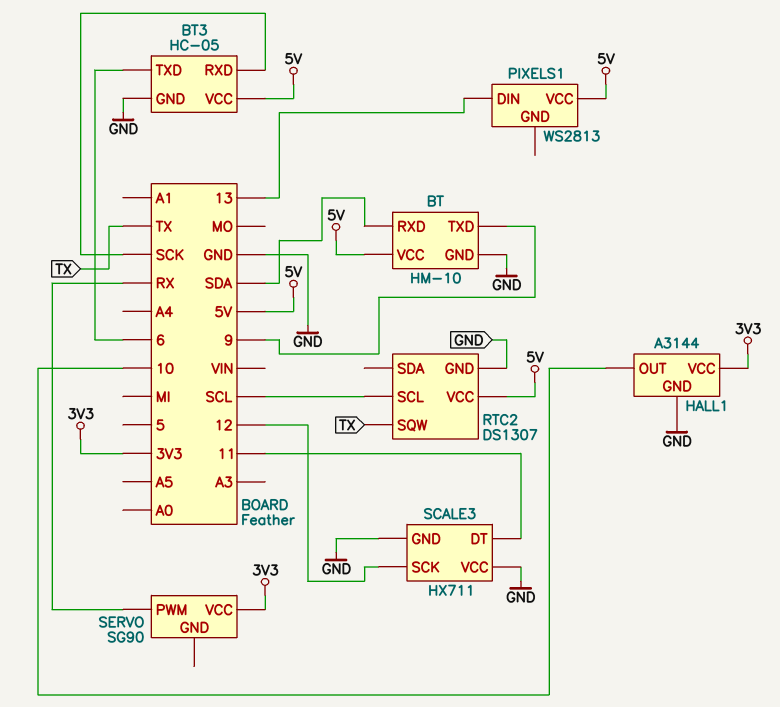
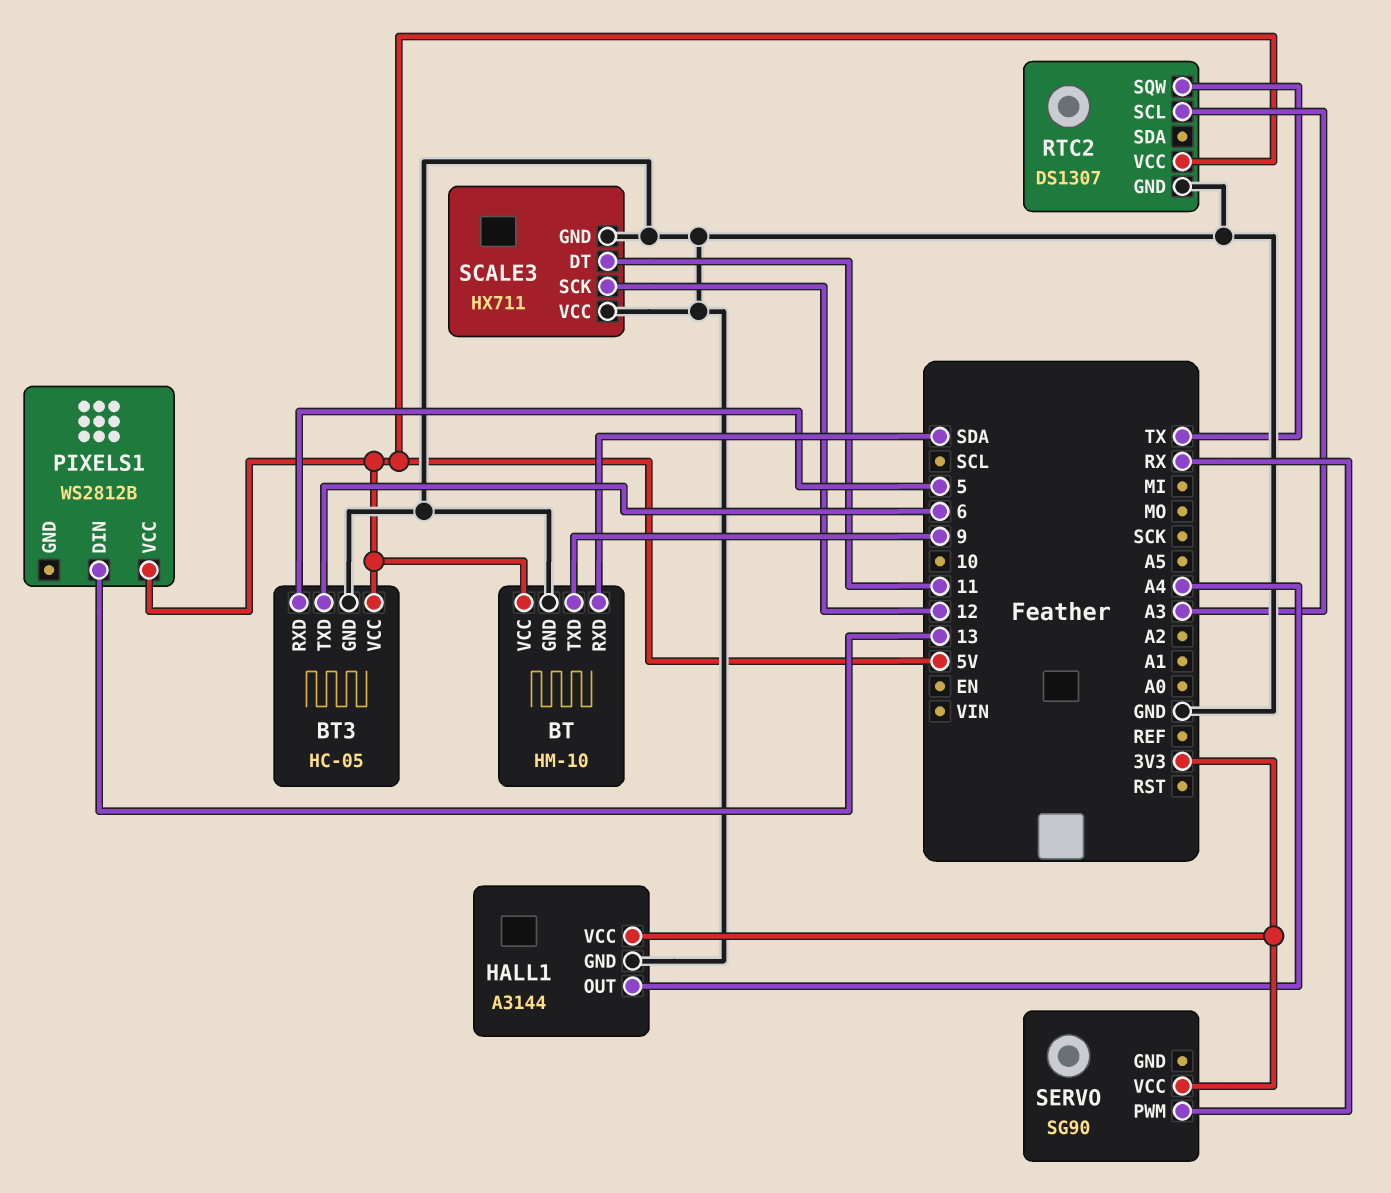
BT3 pin RXD: SCK -> 5
HALL1 pin OUT: 10 -> A4
PIXELS1: WS2813 -> WS2812B
RTC2 pin SCL: SCL -> A3

